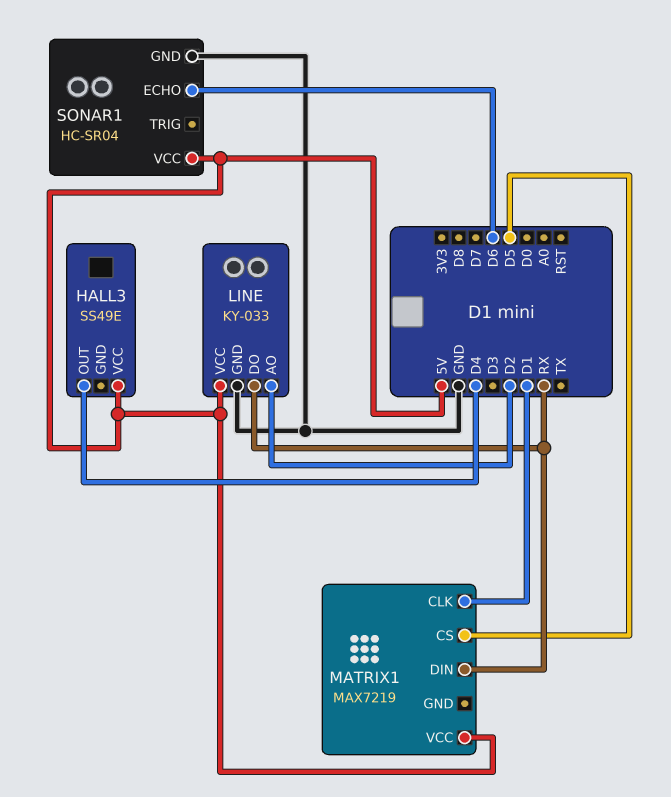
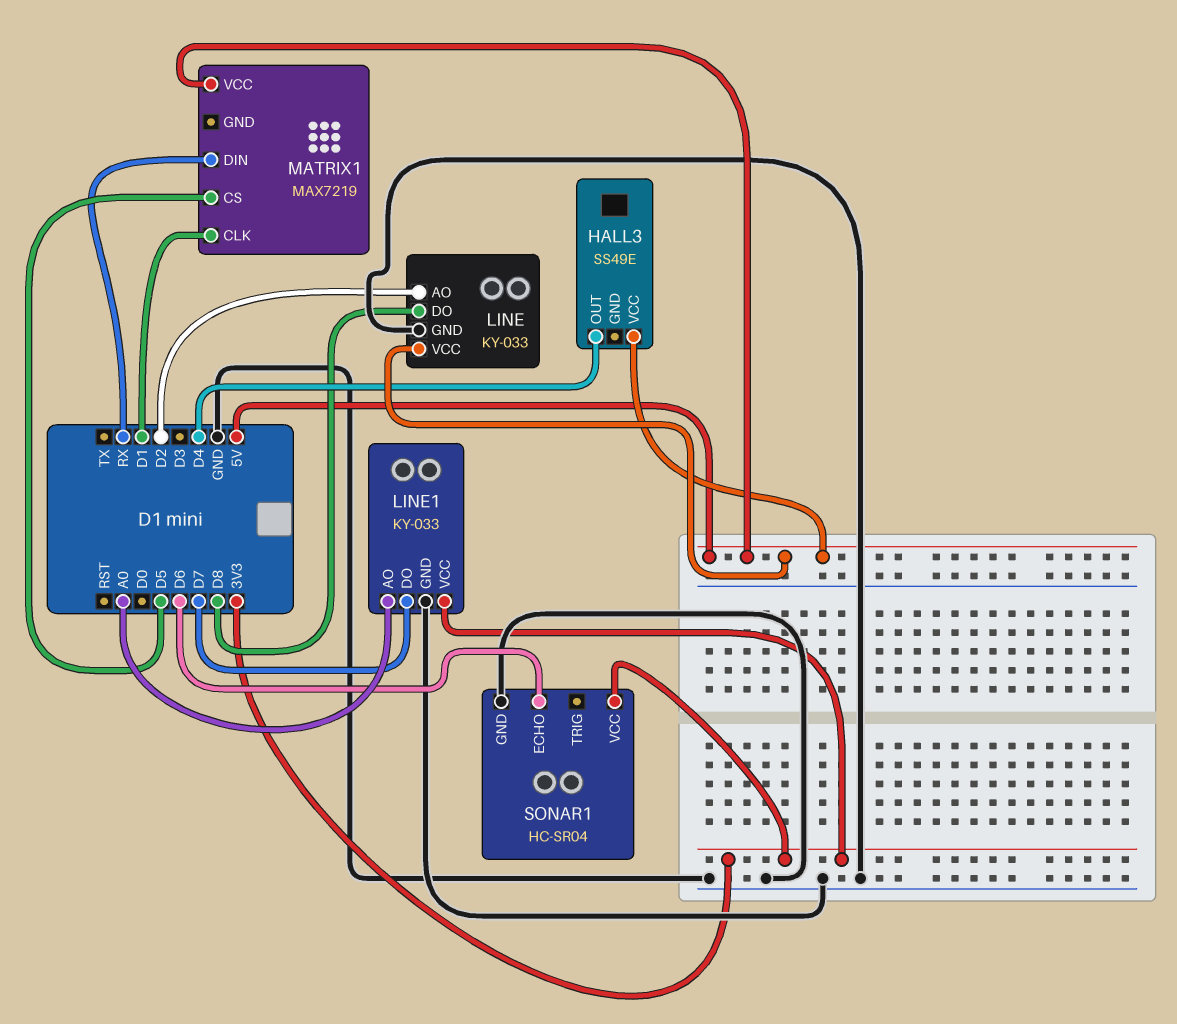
LINE pin DO: RX -> D8
LINE1: none -> KY-033
LINE1 pin AO: none -> A0
LINE1 pin DO: none -> D7
LINE1 pin GND: none -> GND
LINE1 pin VCC: none -> 3V3
SONAR1 pin VCC: 5V -> 3V3

